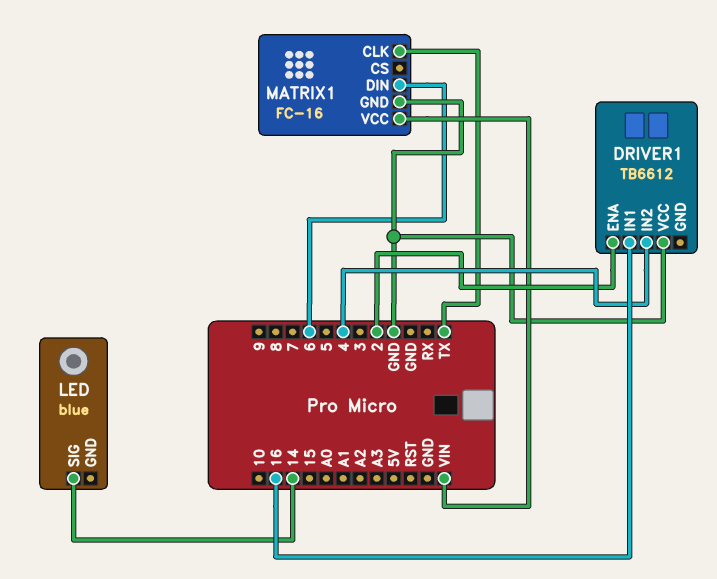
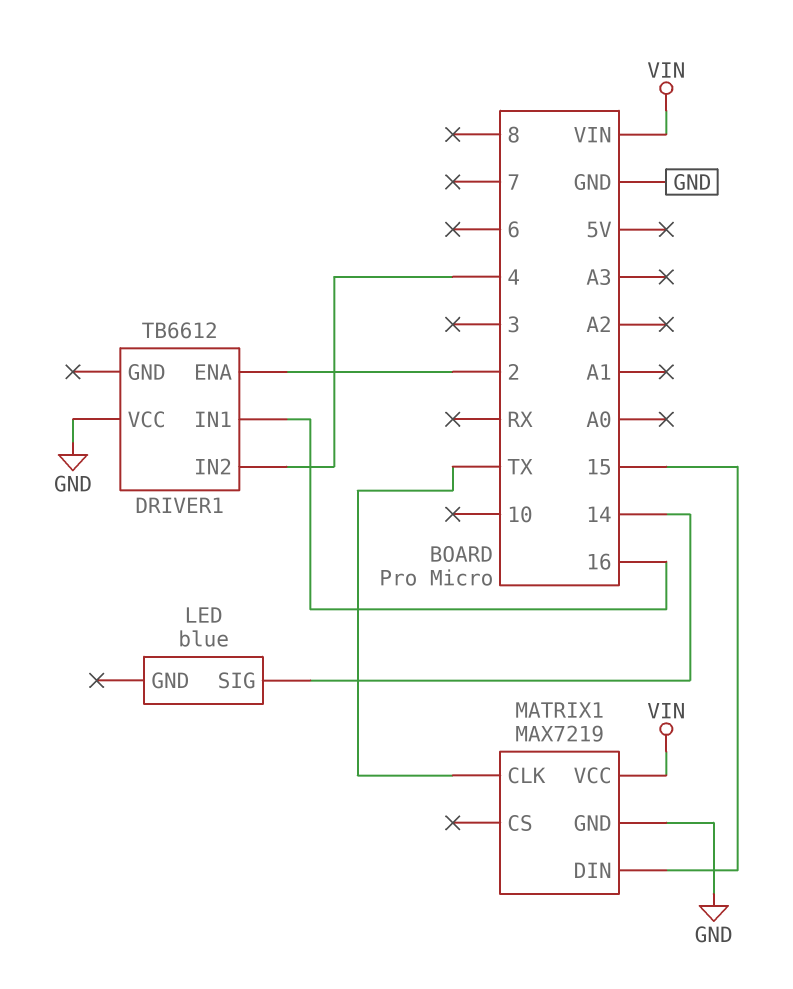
MATRIX1: FC-16 -> MAX7219
MATRIX1 pin DIN: 6 -> 15

